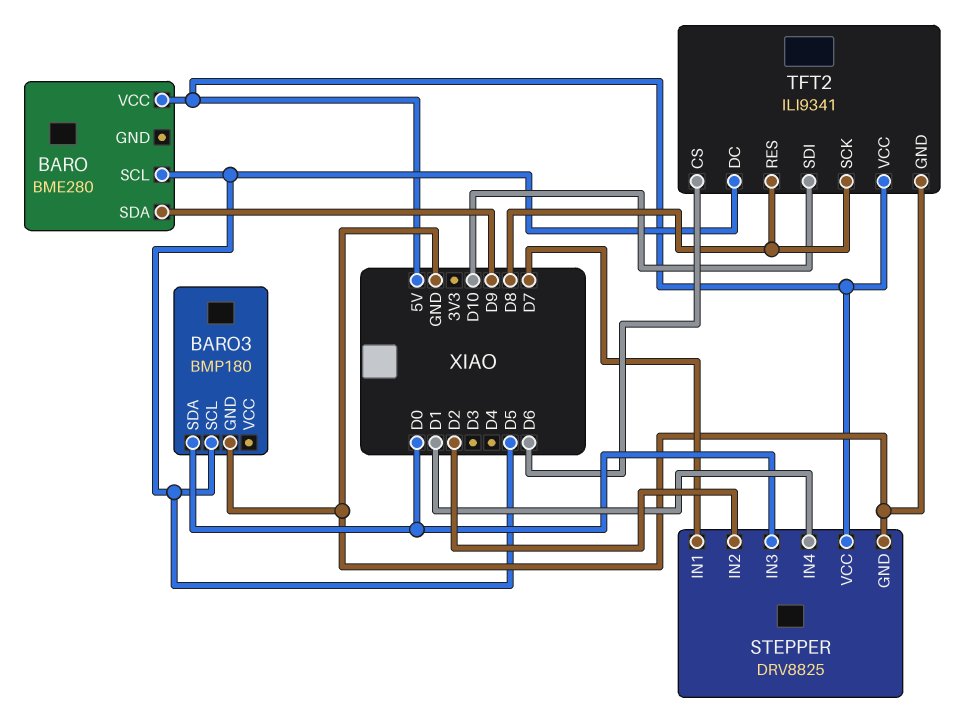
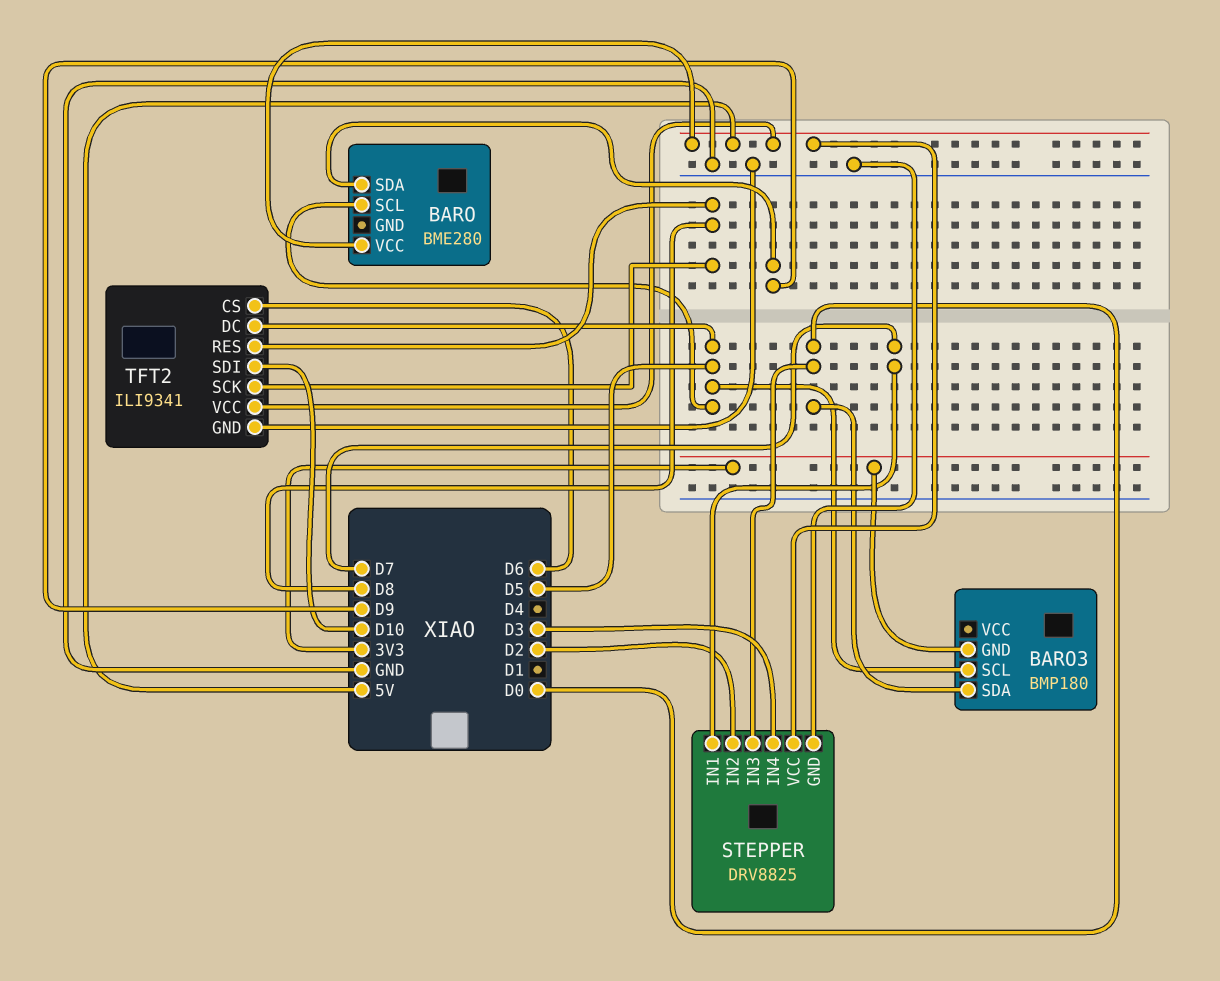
BARO3 pin GND: GND -> 3V3
STEPPER pin IN4: D1 -> D3

